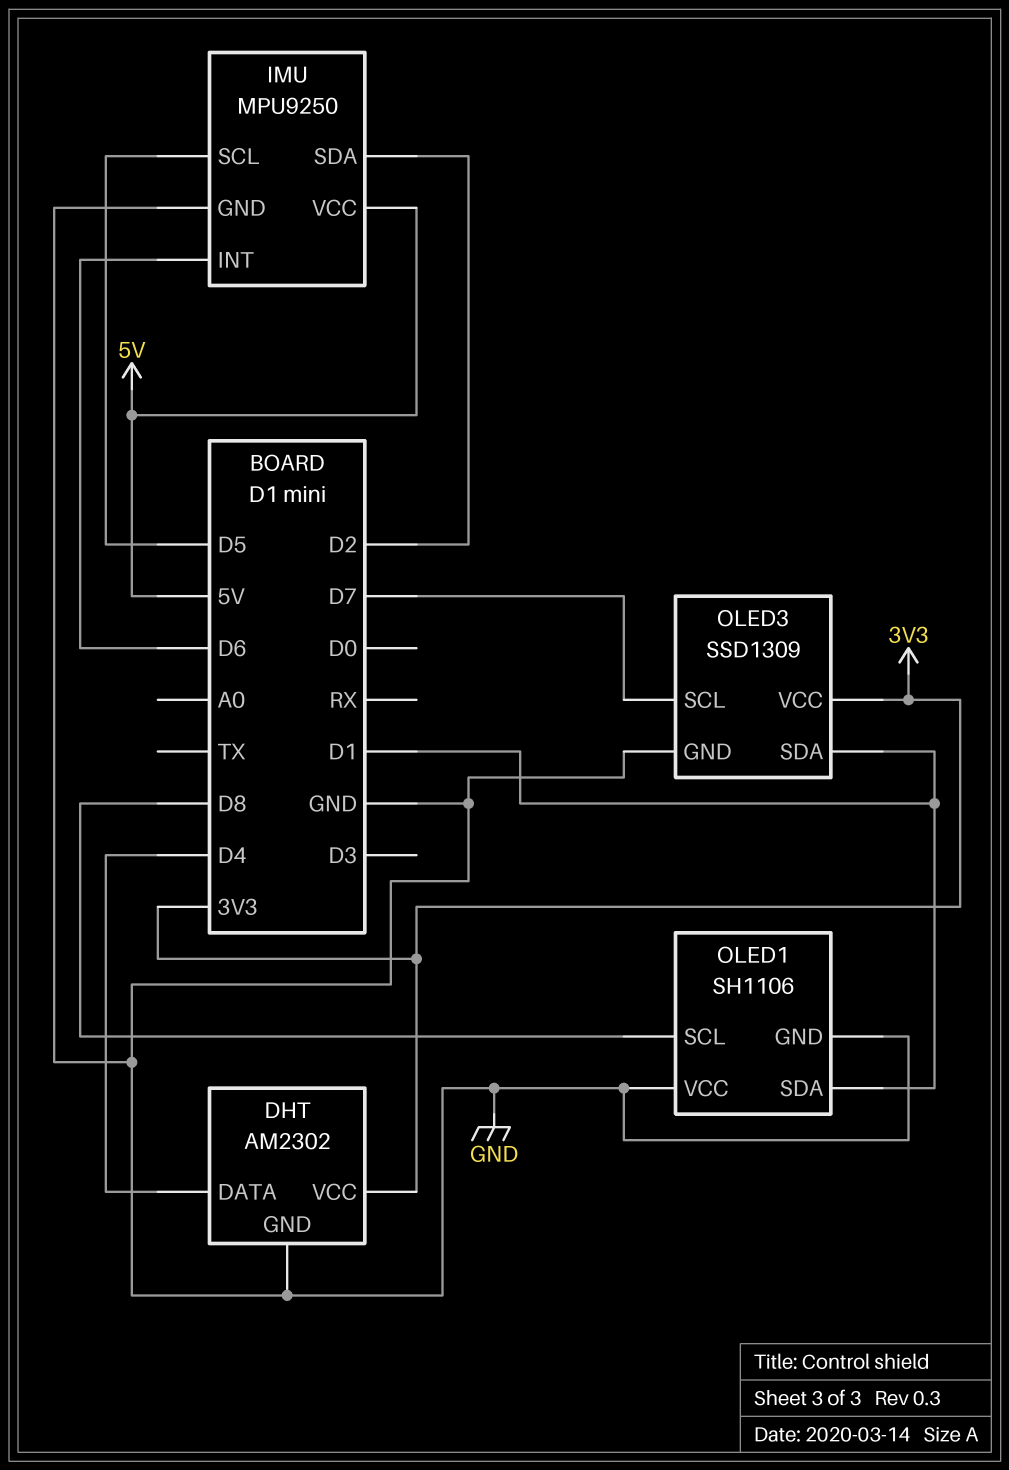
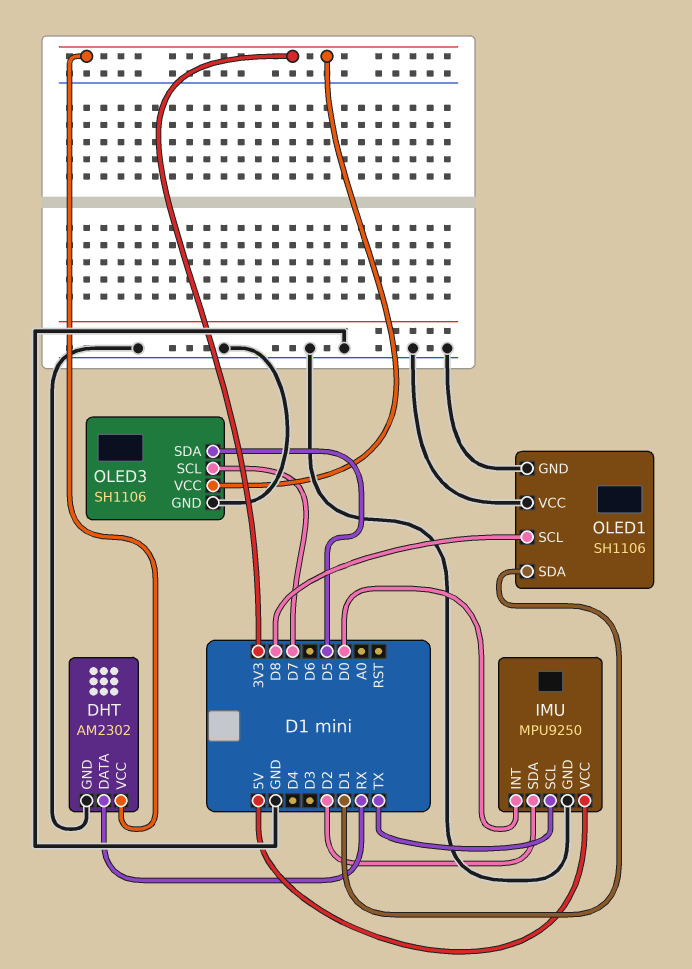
DHT pin DATA: D4 -> RX
IMU pin INT: D6 -> D0
IMU pin SCL: D5 -> TX
OLED3: SSD1309 -> SH1106
OLED3 pin SDA: D1 -> D5

